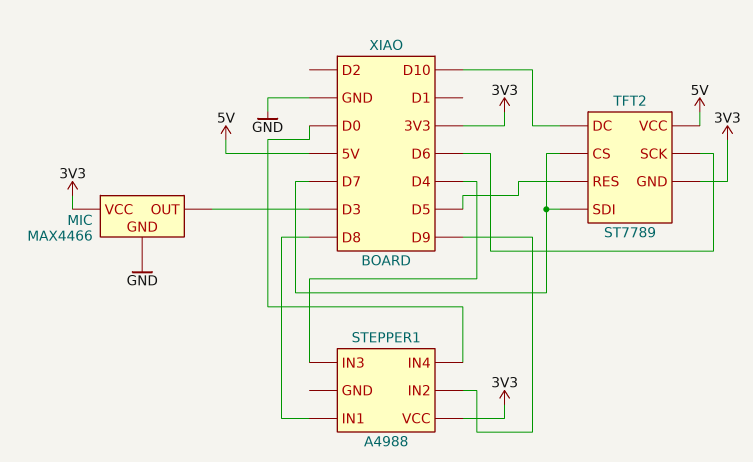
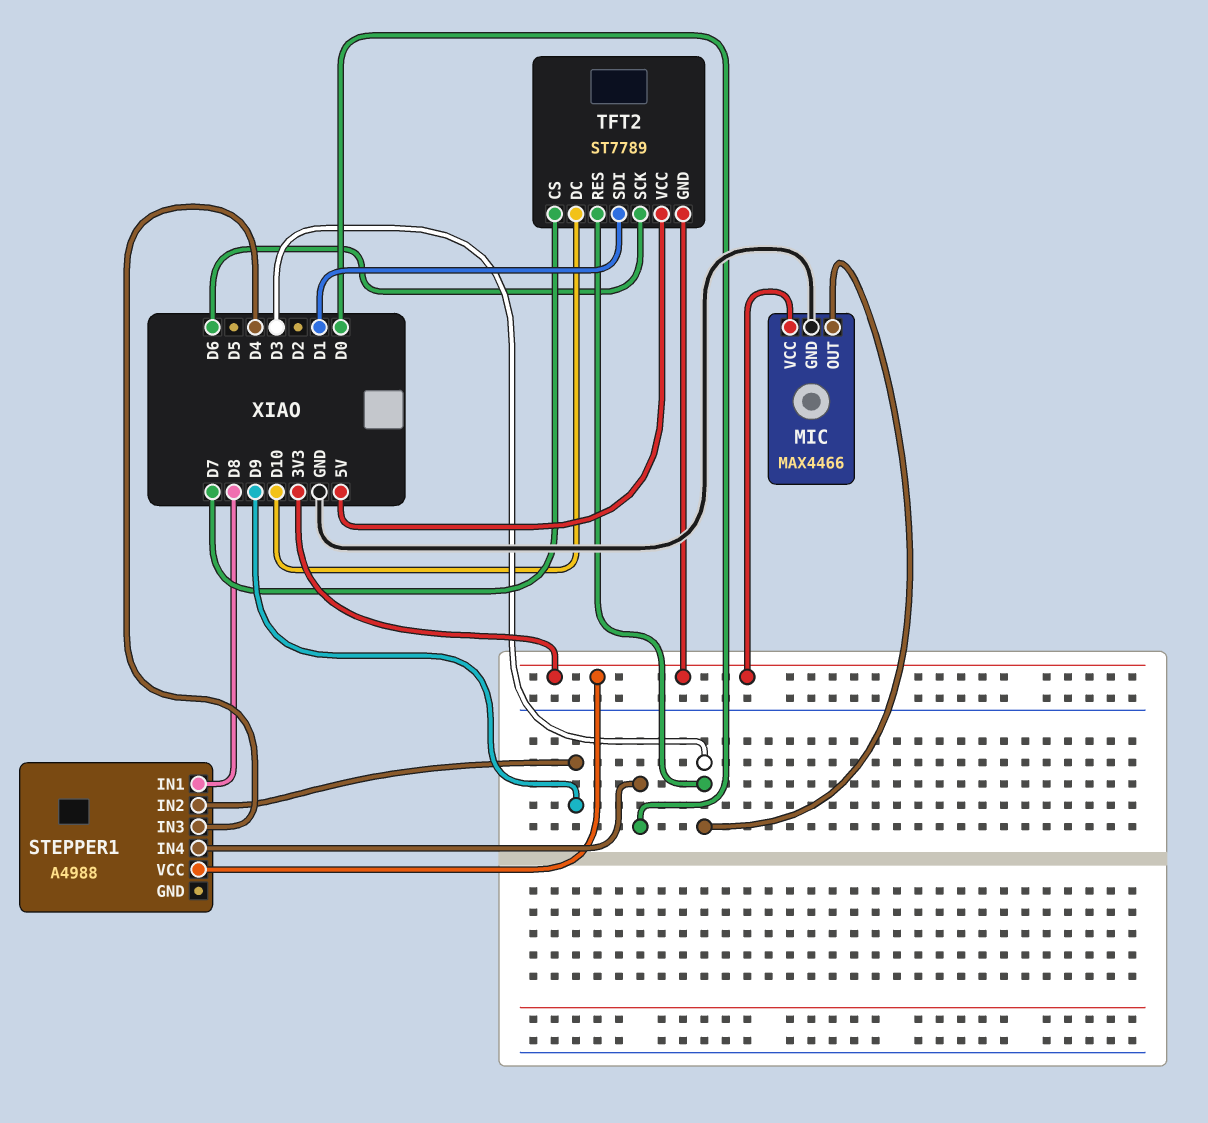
TFT2 pin RES: D5 -> D3
TFT2 pin SDI: D7 -> D1

